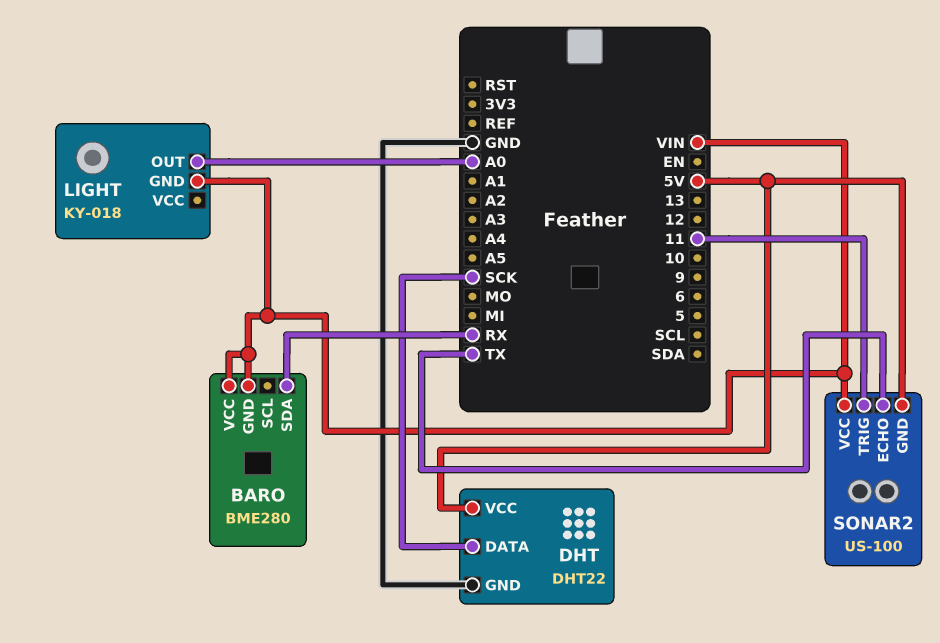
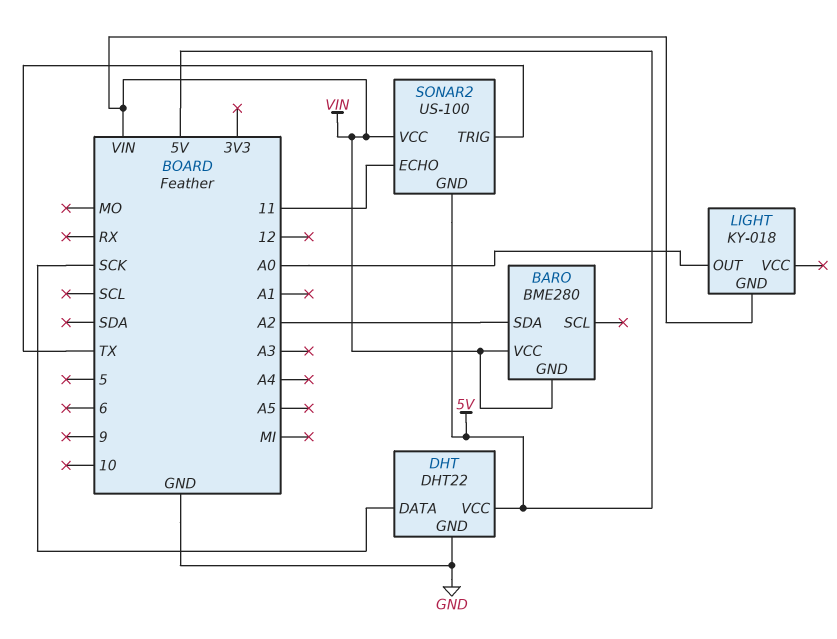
BARO pin SDA: RX -> A2
SONAR2 pin ECHO: TX -> 11
SONAR2 pin TRIG: 11 -> TX

